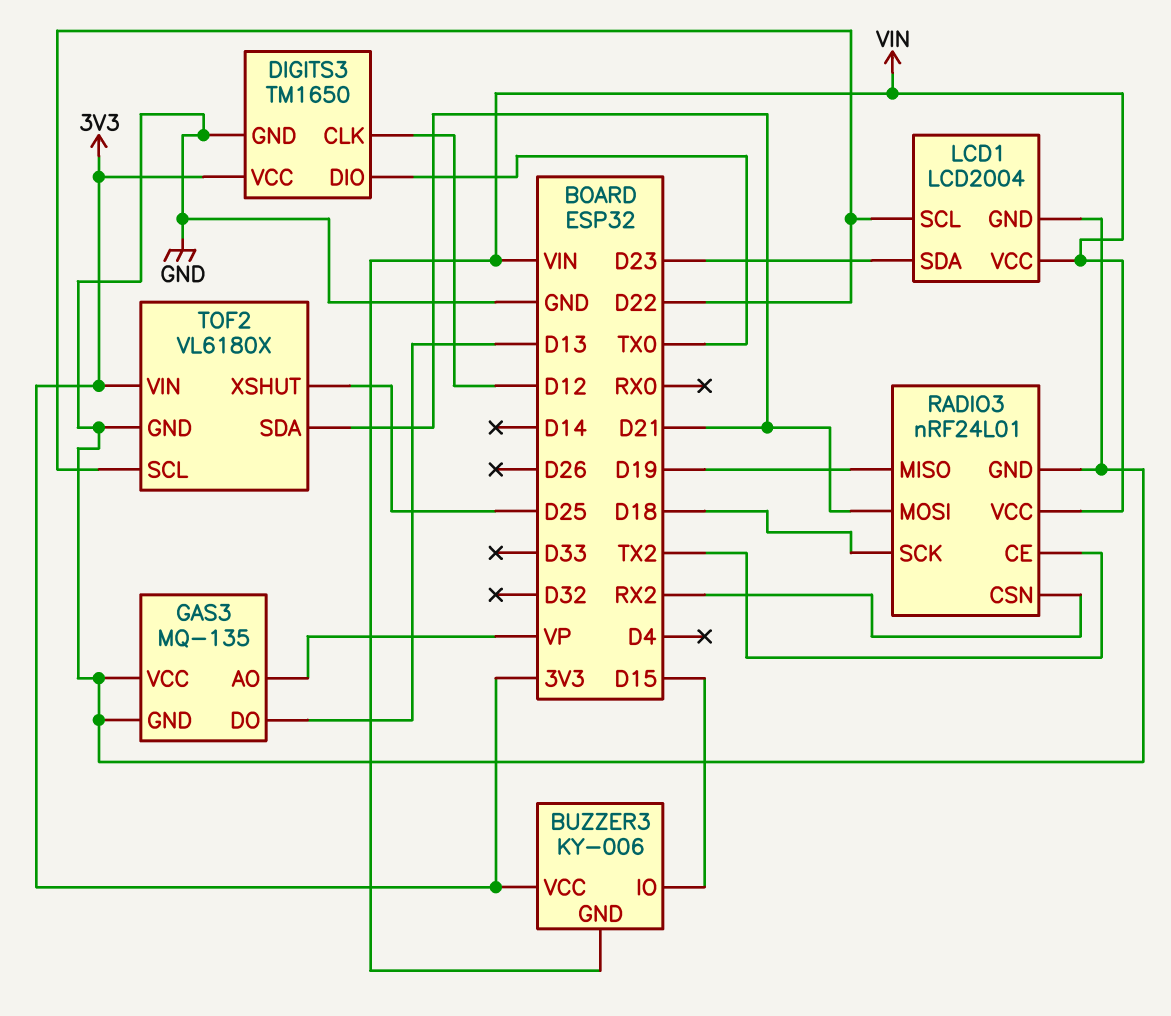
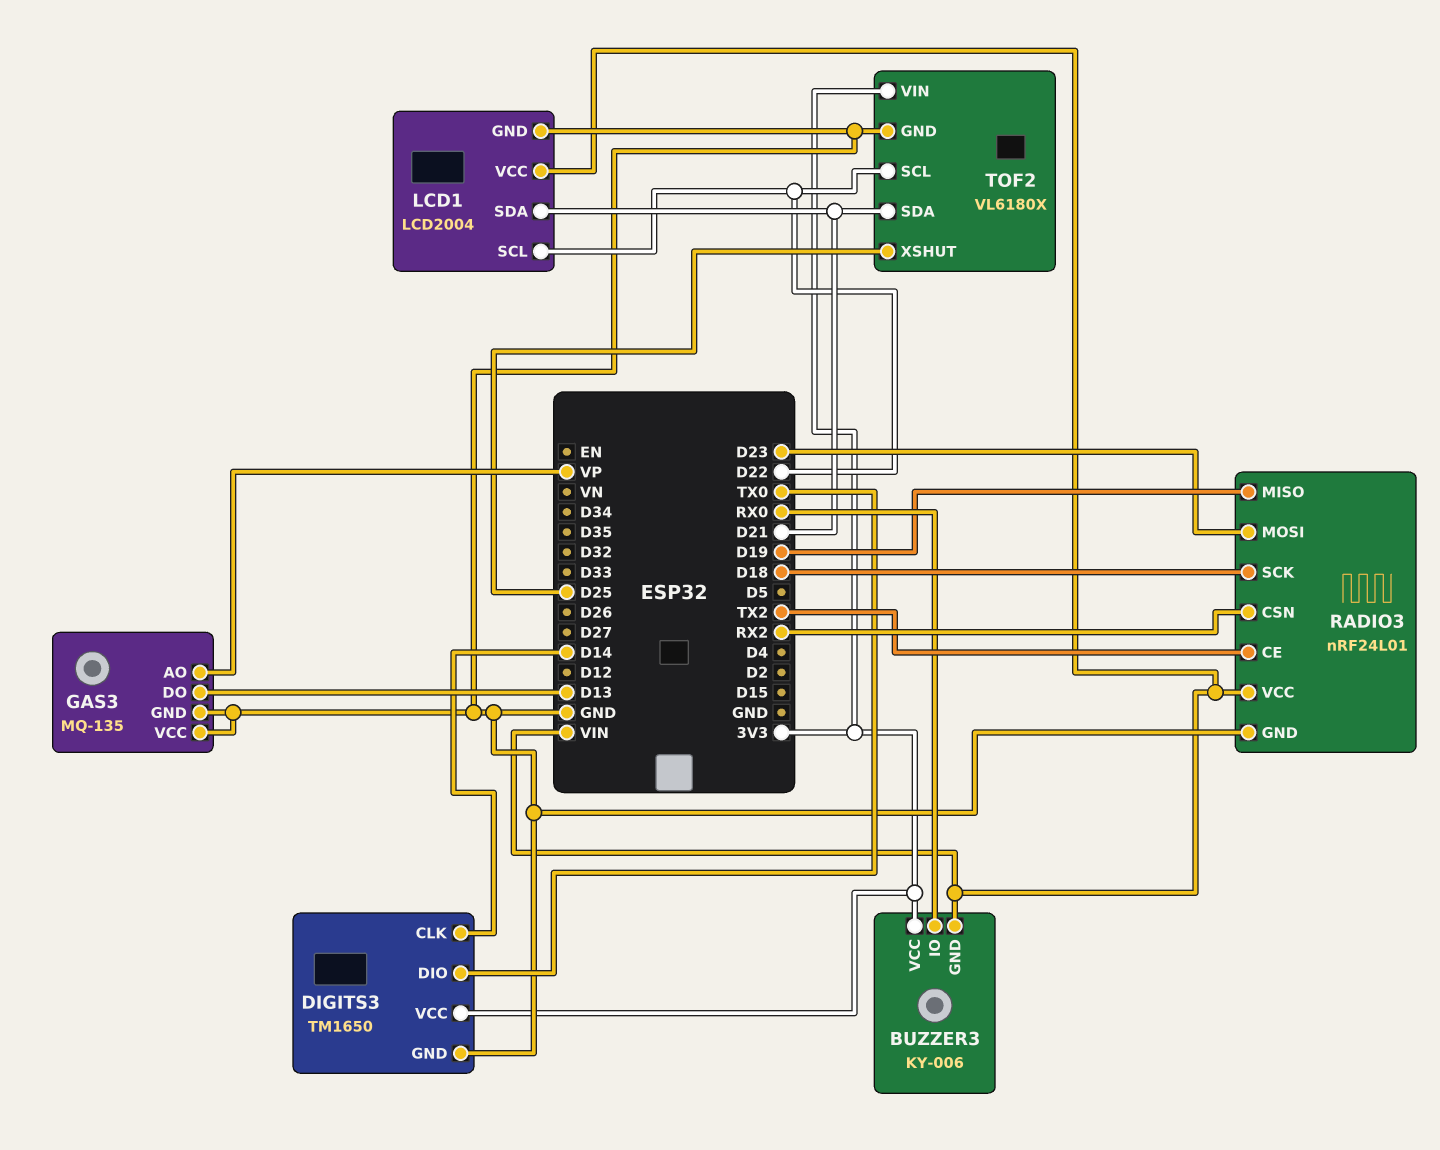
BUZZER3 pin IO: D15 -> RX0
DIGITS3 pin CLK: D12 -> D14
LCD1 pin SDA: D23 -> D21
RADIO3 pin MOSI: D21 -> D23

